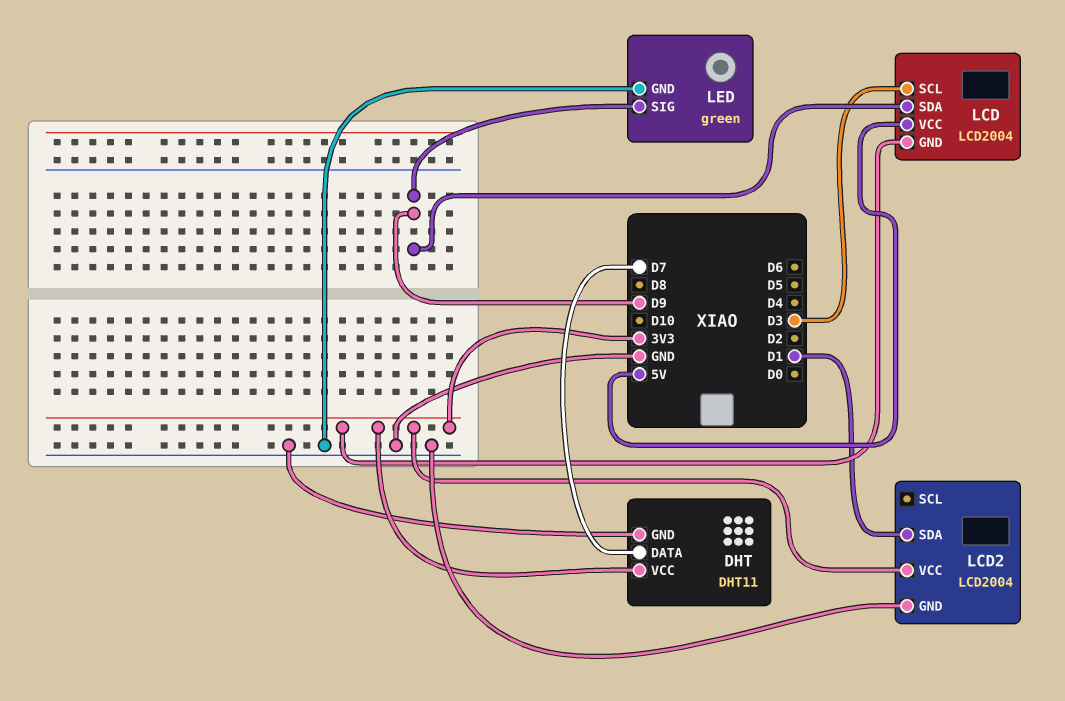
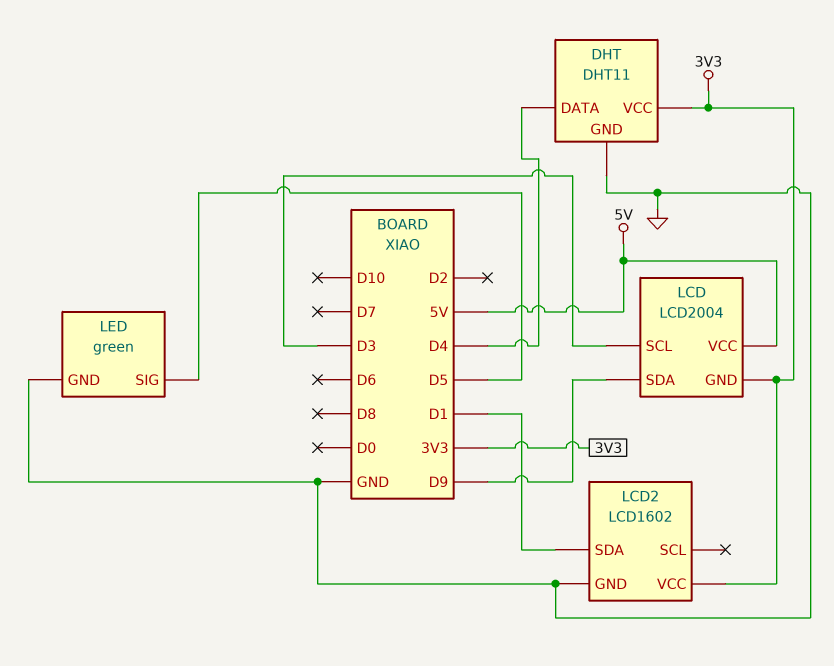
DHT pin DATA: D7 -> D4
LCD2: LCD2004 -> LCD1602
LED pin SIG: D9 -> D5

